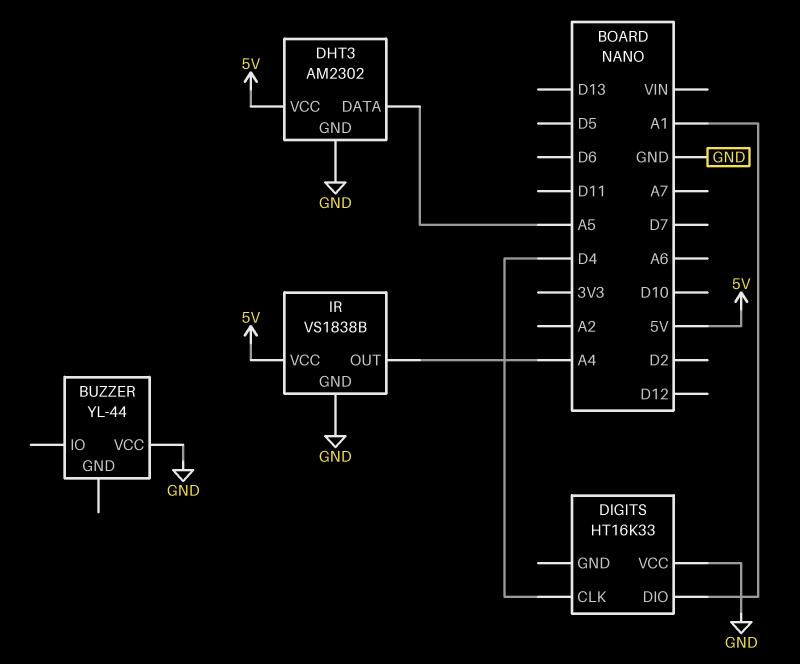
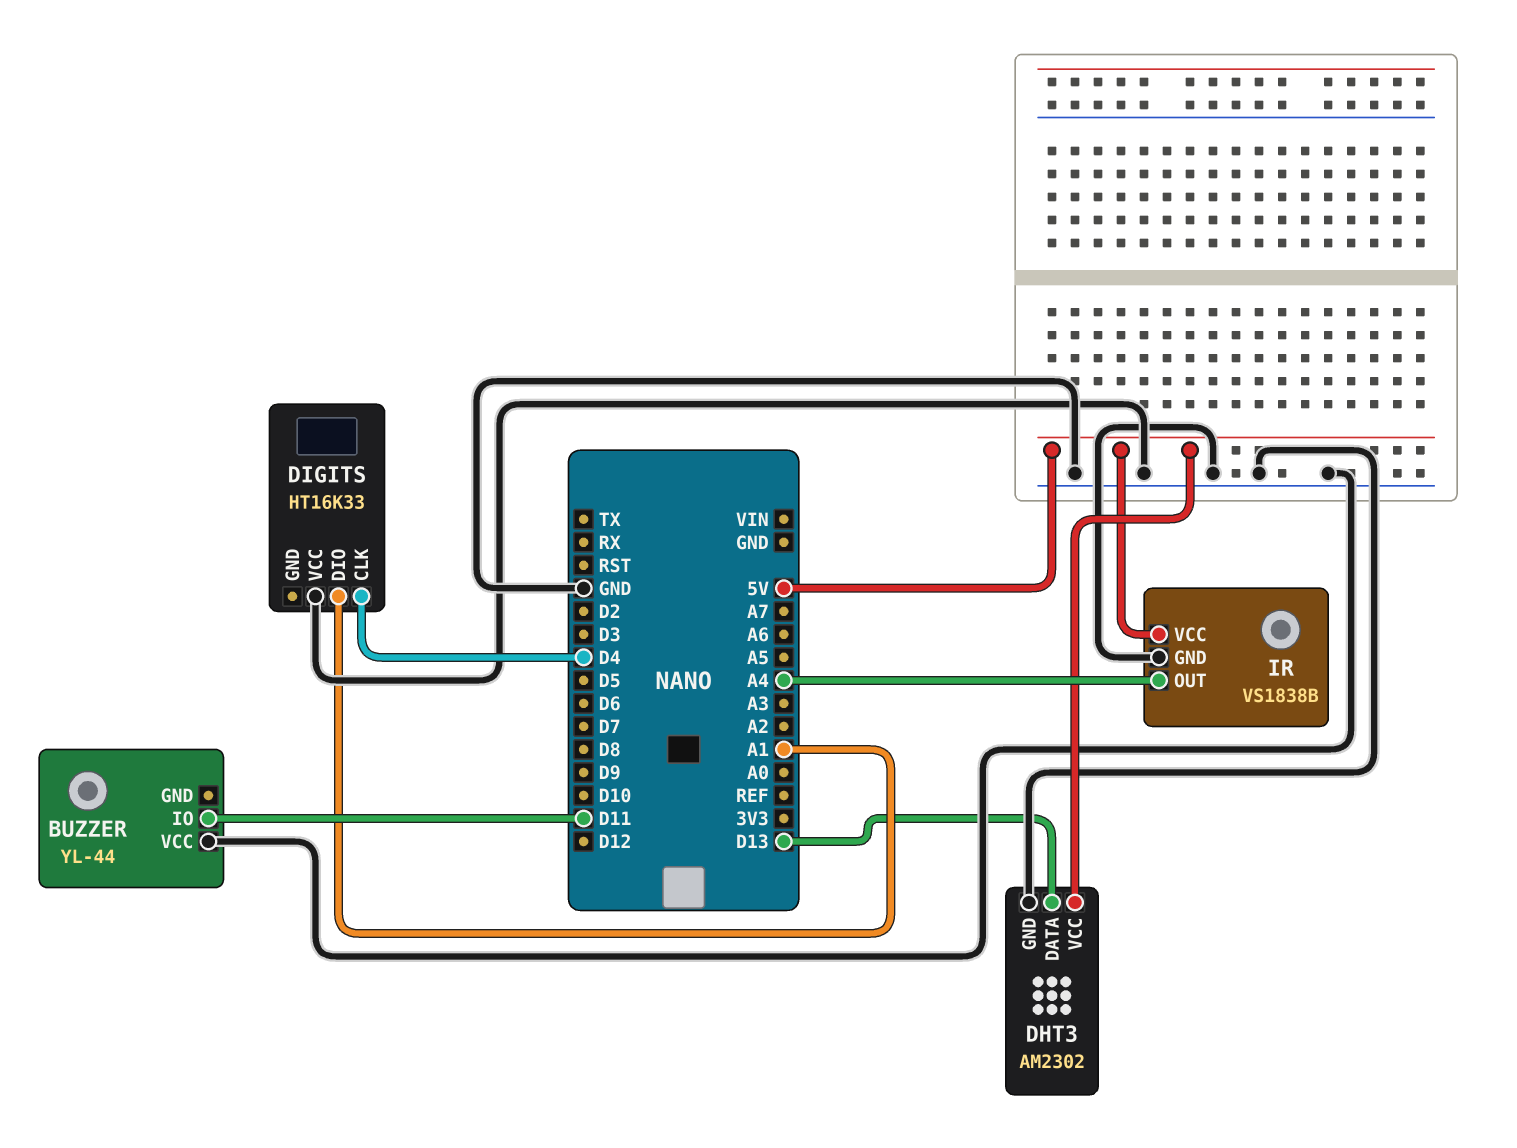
BUZZER pin IO: none -> D11
DHT3 pin DATA: A5 -> D13

